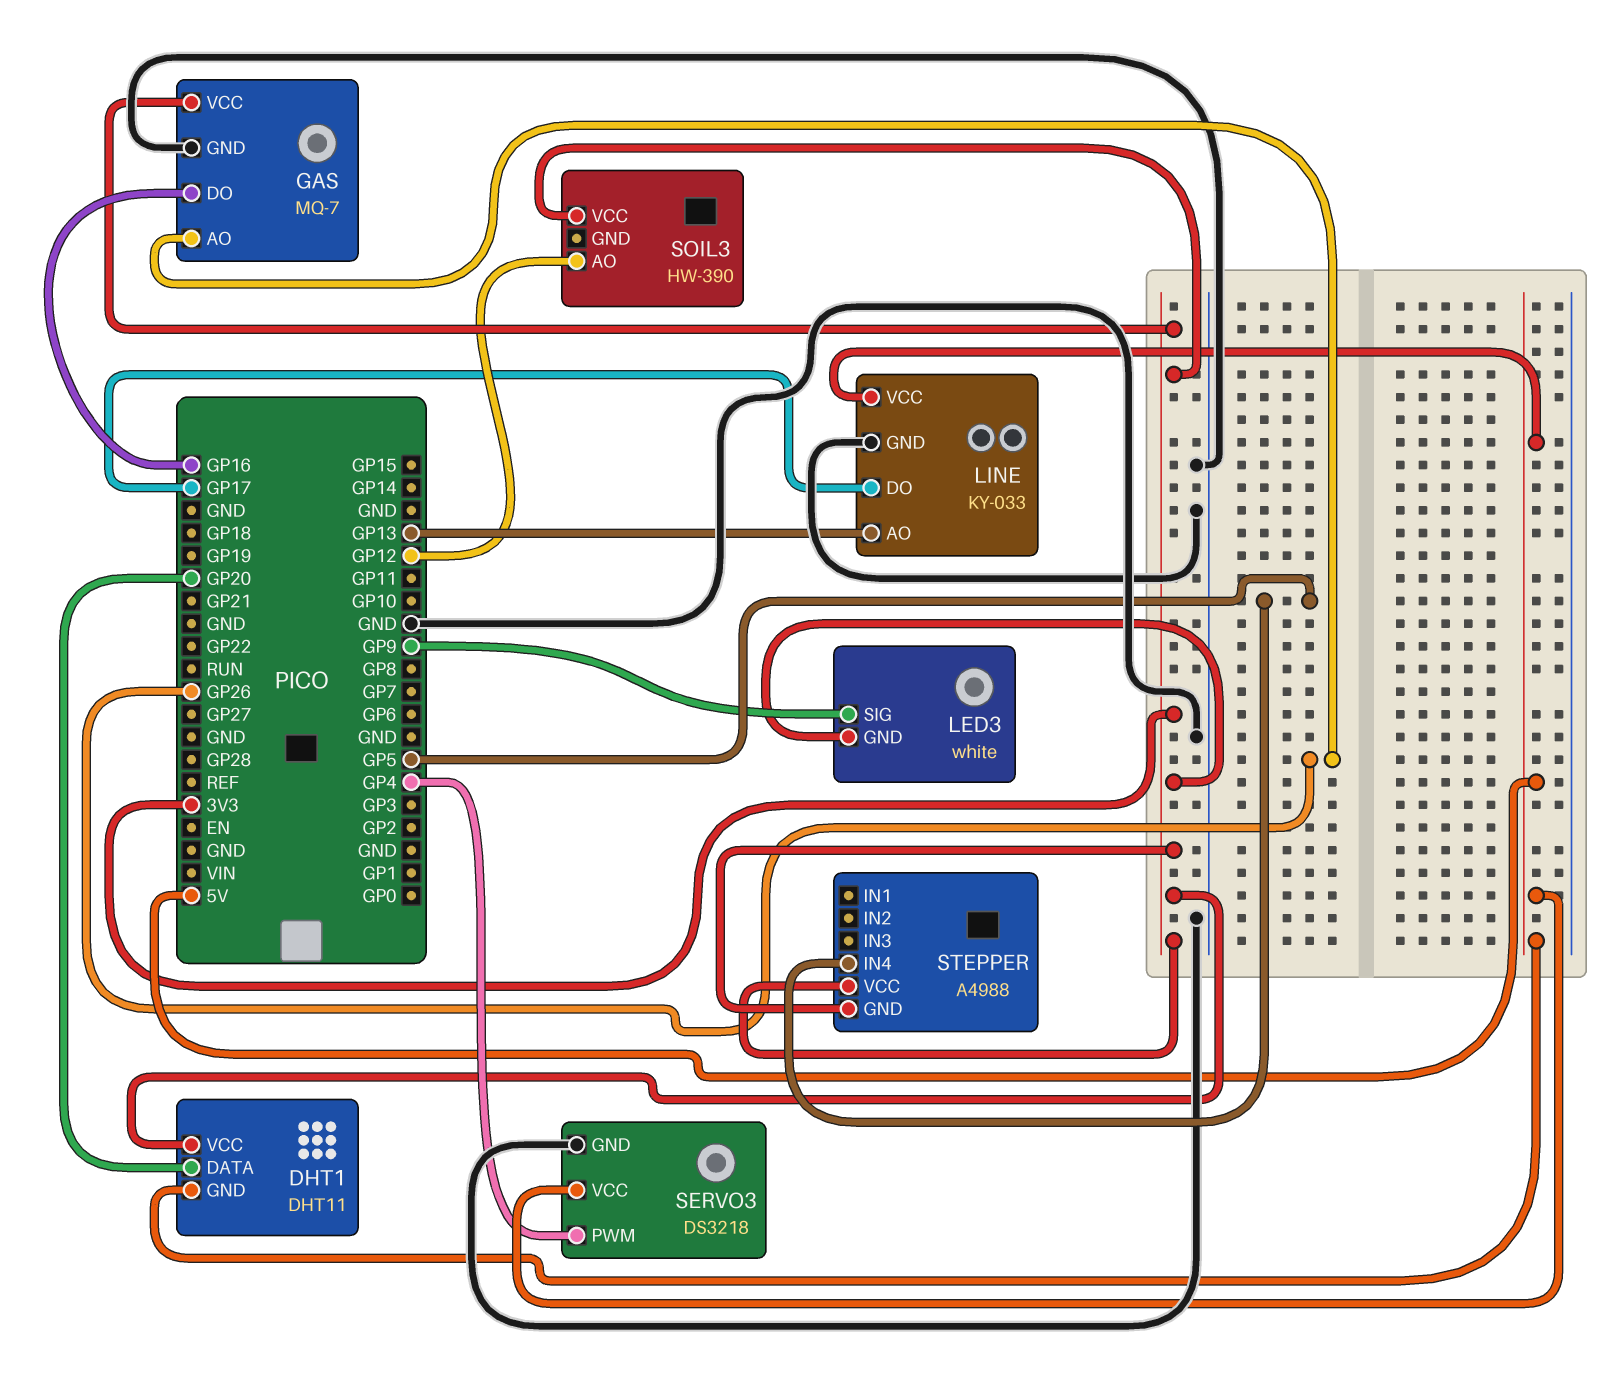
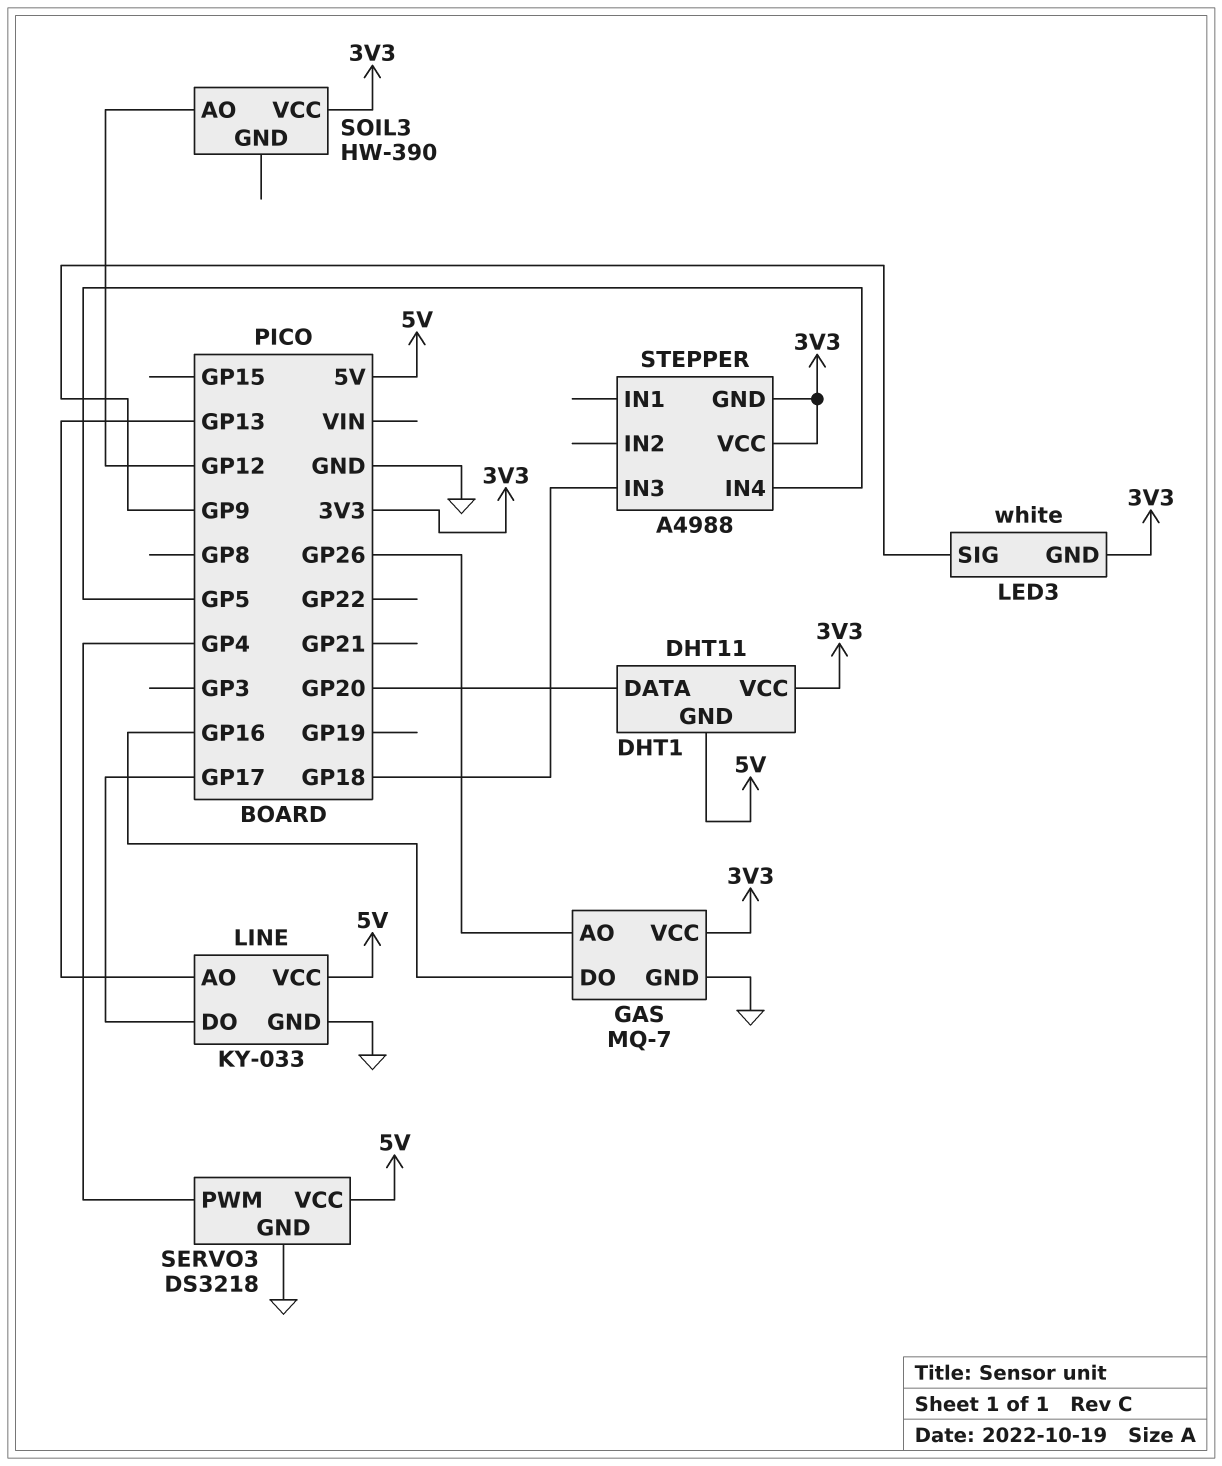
STEPPER pin IN3: none -> GP18

